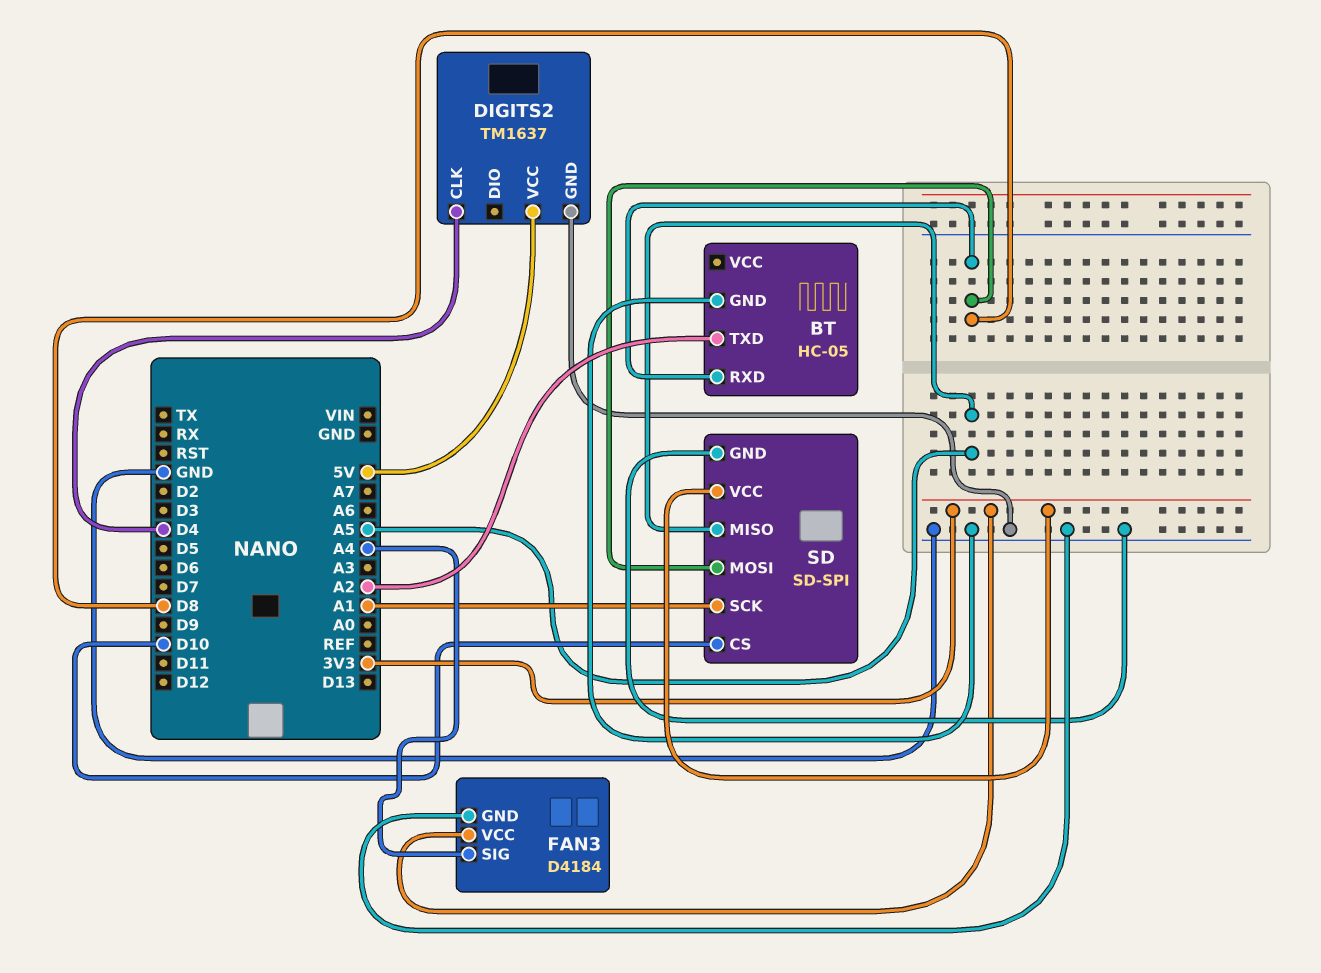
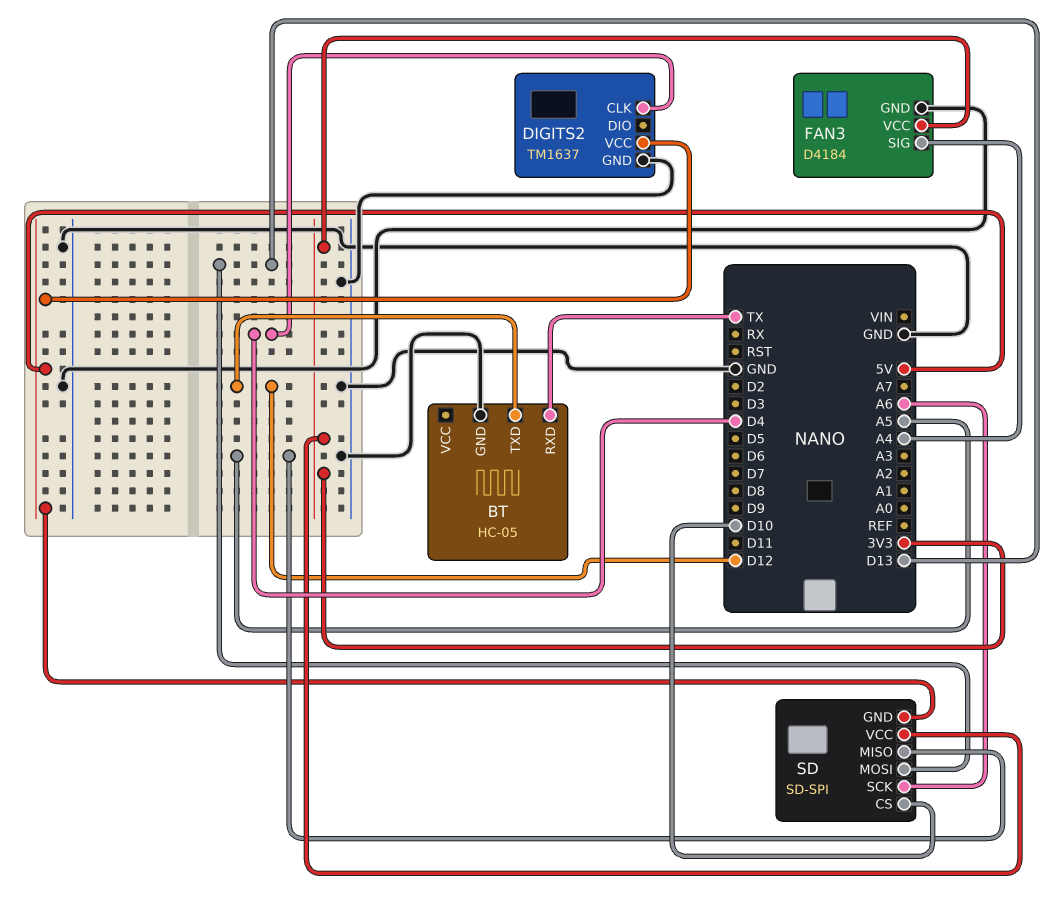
BT pin RXD: D8 -> TX
BT pin TXD: A2 -> D12
SD pin GND: GND -> 5V
SD pin MOSI: D8 -> D13
SD pin SCK: A1 -> A6

